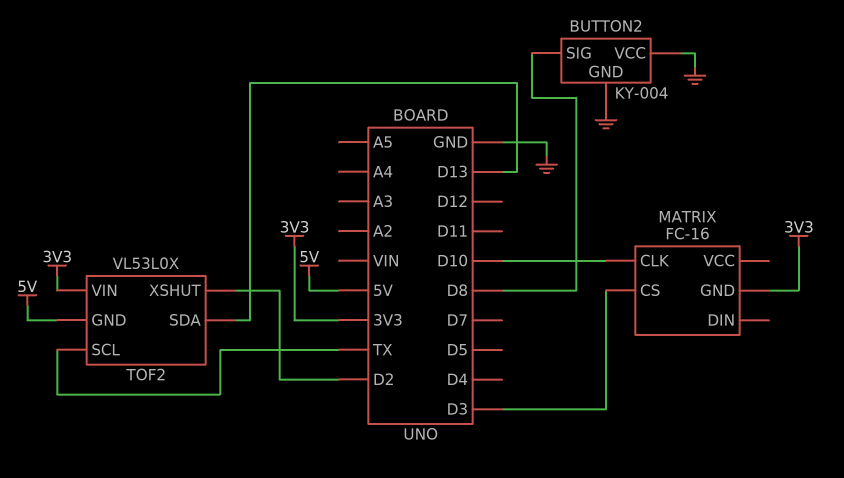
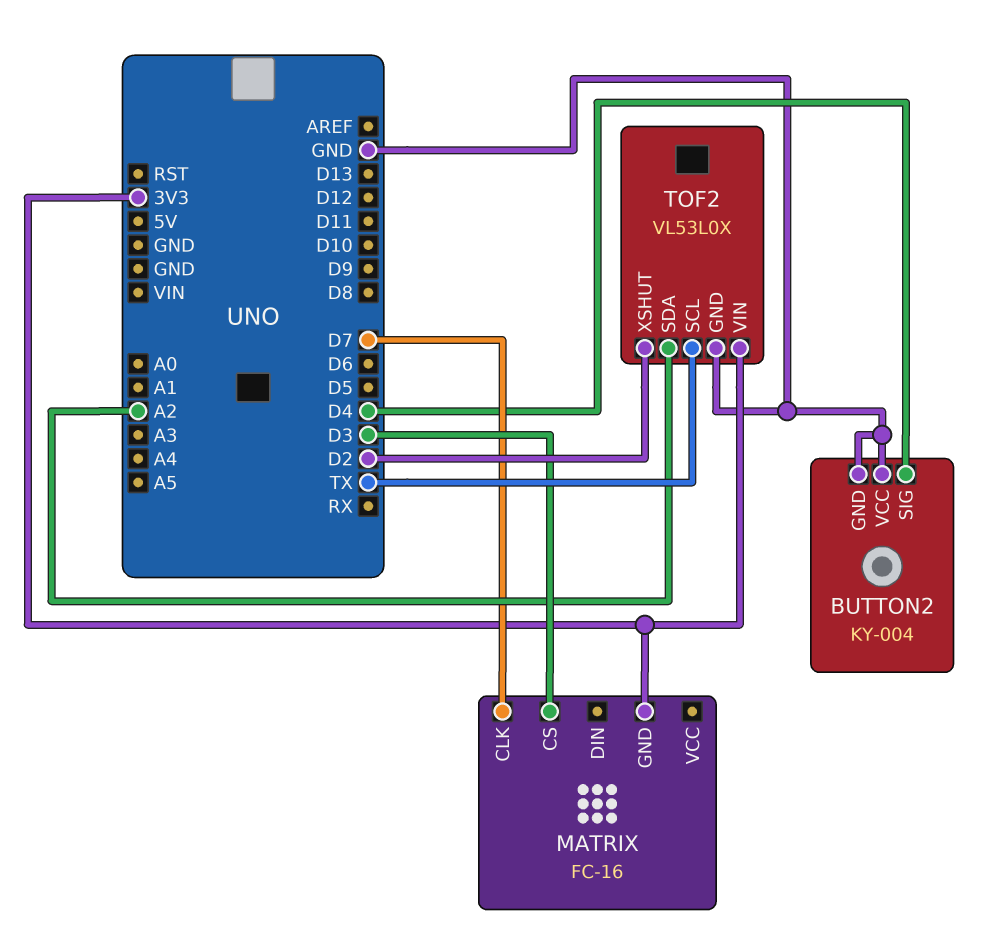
BUTTON2 pin SIG: D8 -> D4
MATRIX pin CLK: D10 -> D7
TOF2 pin GND: 5V -> GND
TOF2 pin SDA: D13 -> A2

